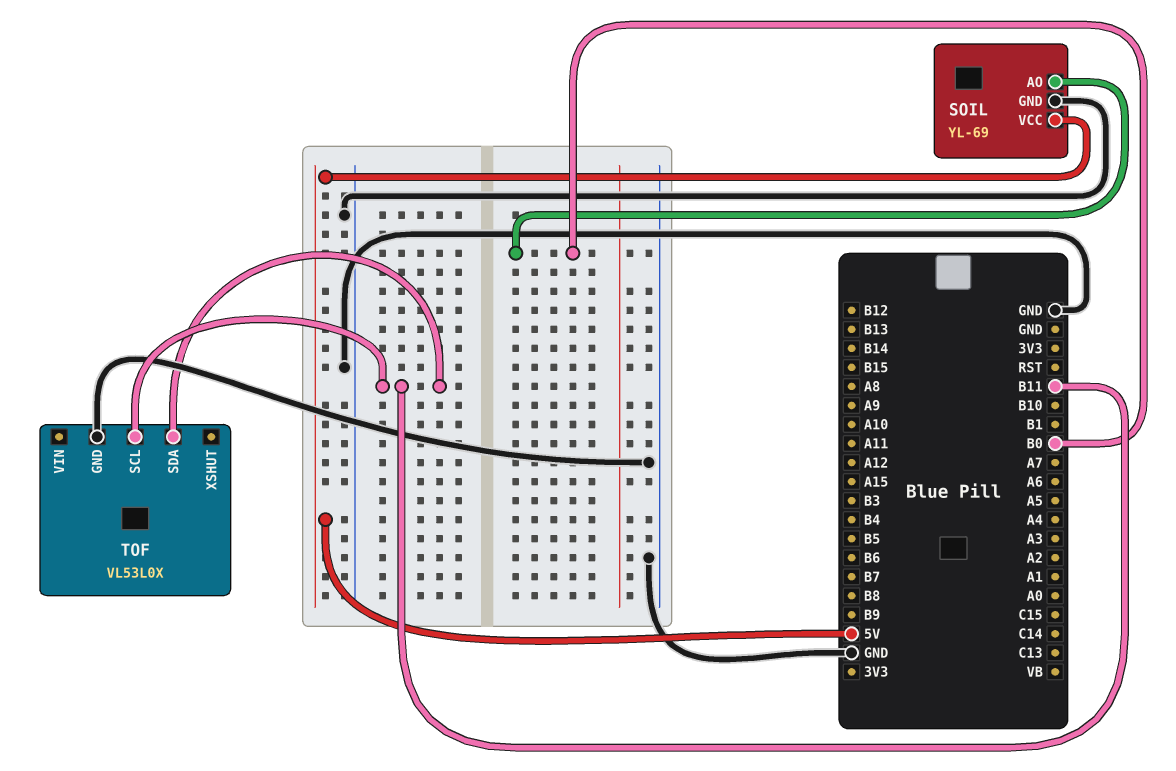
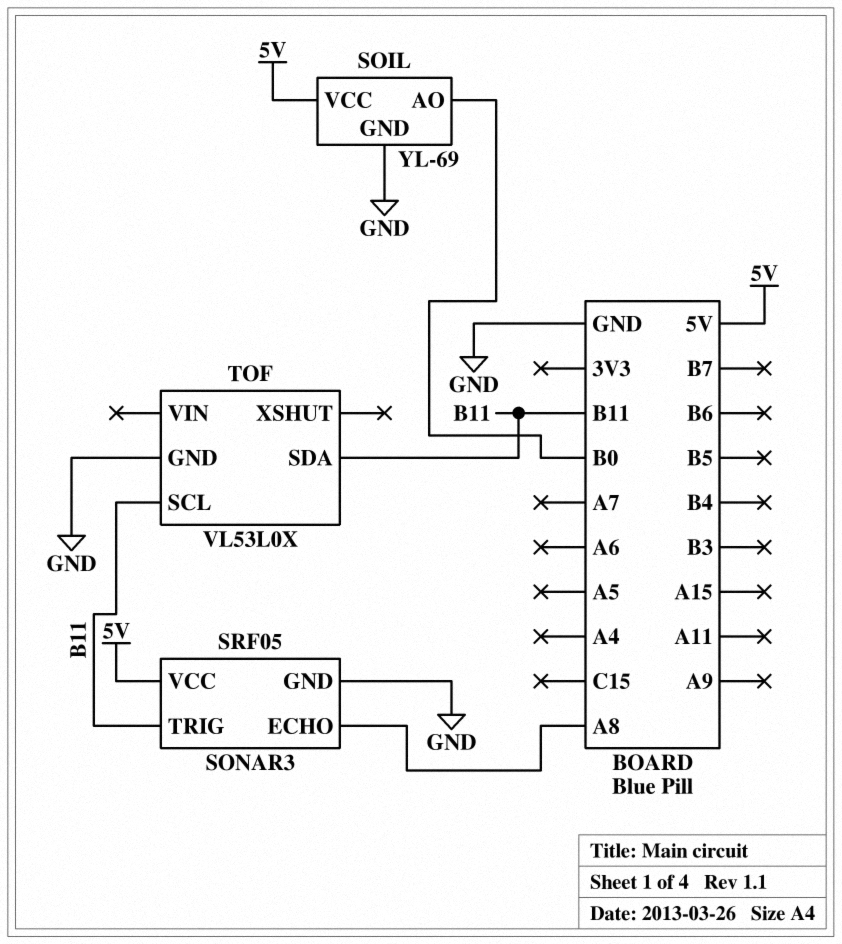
SONAR3: none -> SRF05
SONAR3 pin ECHO: none -> A8
SONAR3 pin GND: none -> GND
SONAR3 pin TRIG: none -> B11
SONAR3 pin VCC: none -> 5V

